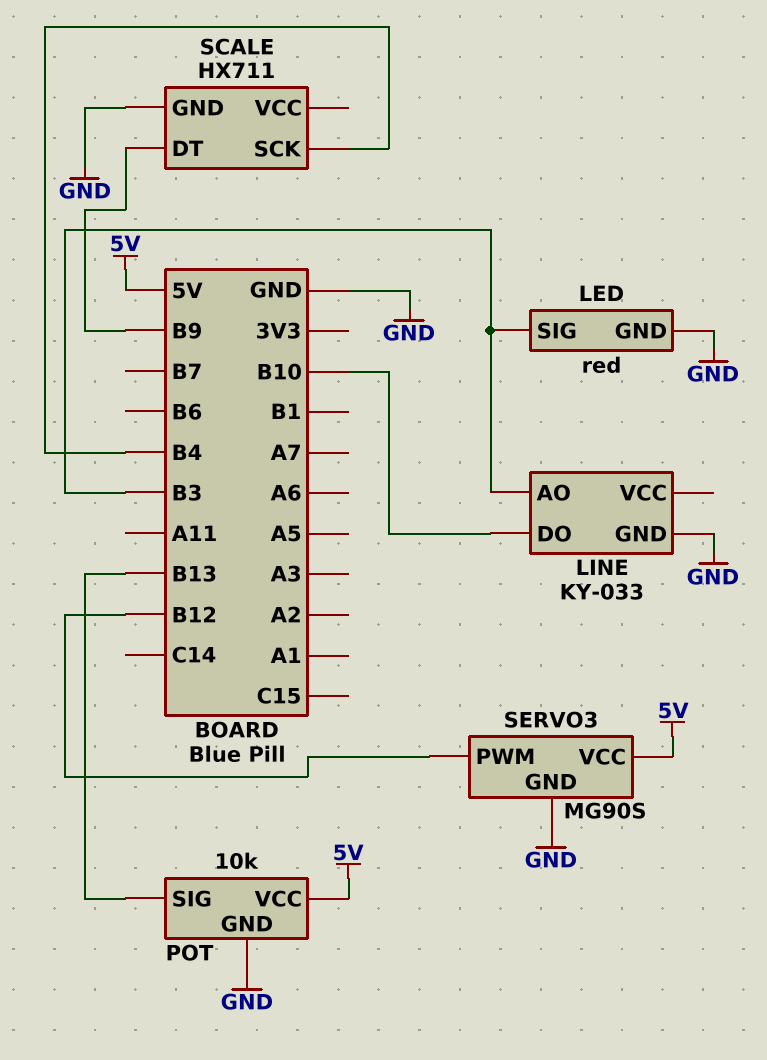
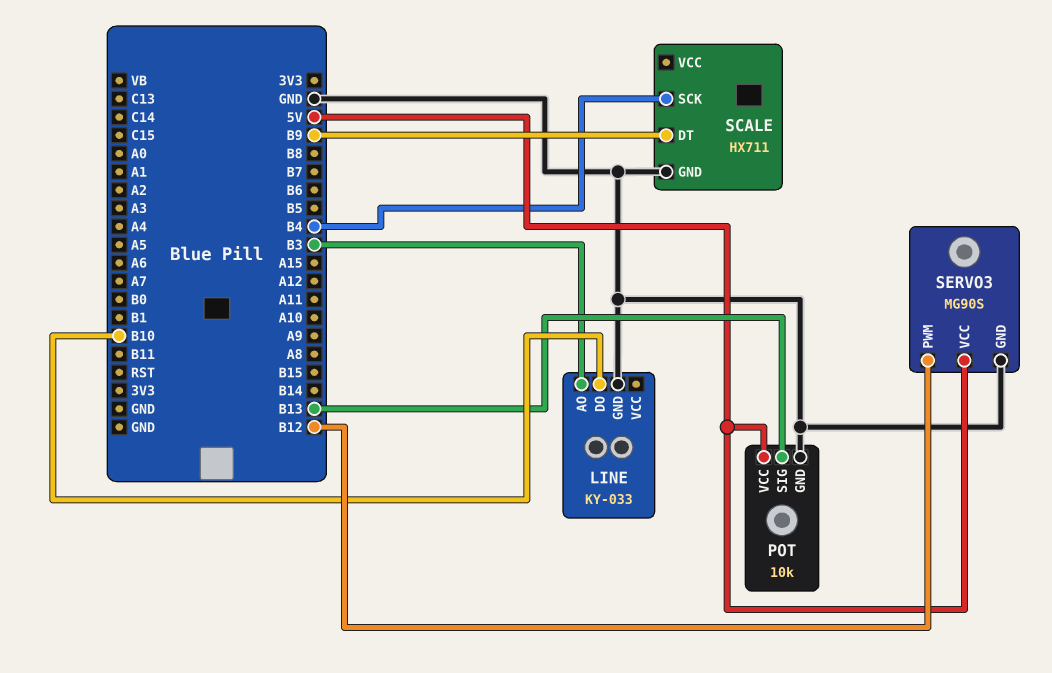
LED: red -> none
LED pin GND: GND -> none
LED pin SIG: B3 -> none

